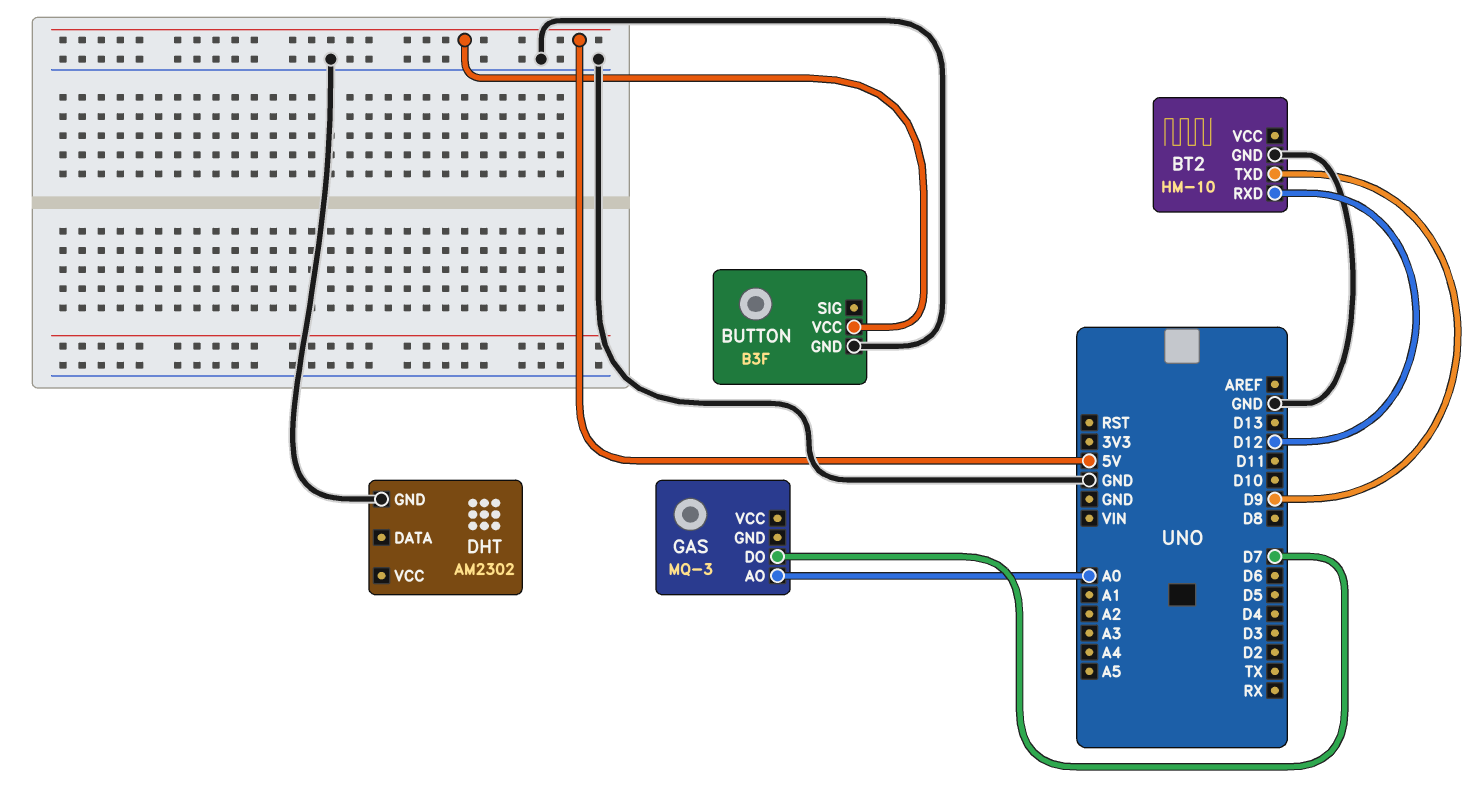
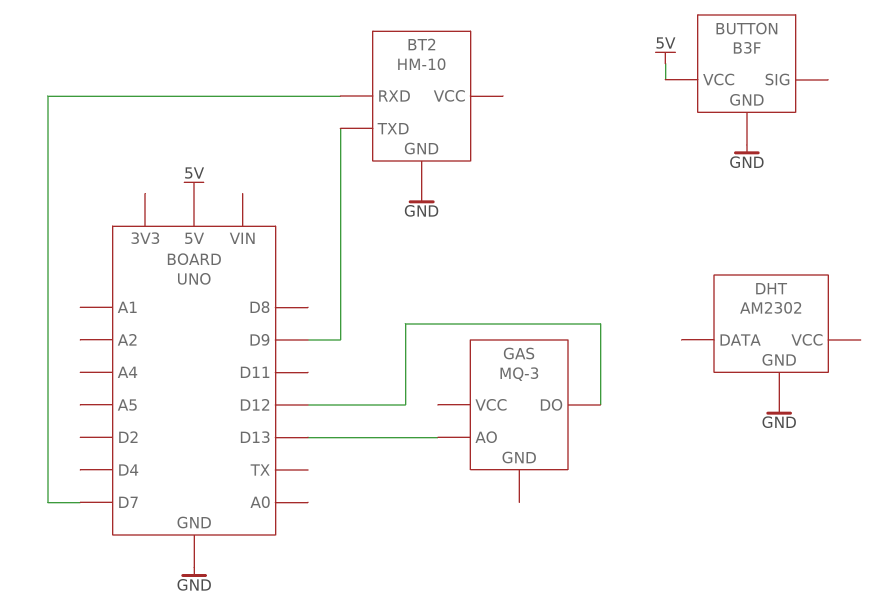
BT2 pin RXD: D12 -> D7
GAS pin AO: A0 -> D13
GAS pin DO: D7 -> D12

